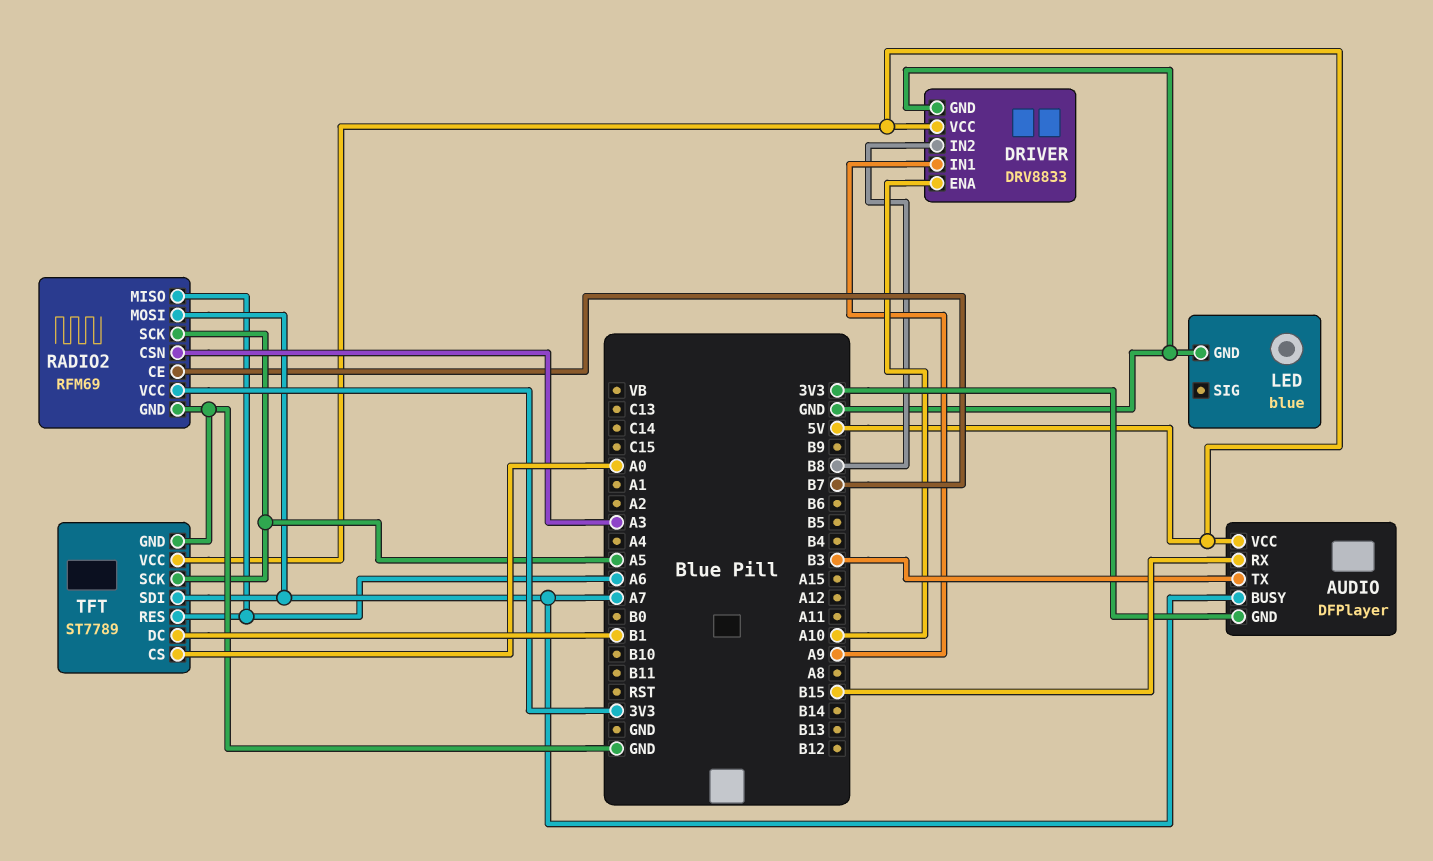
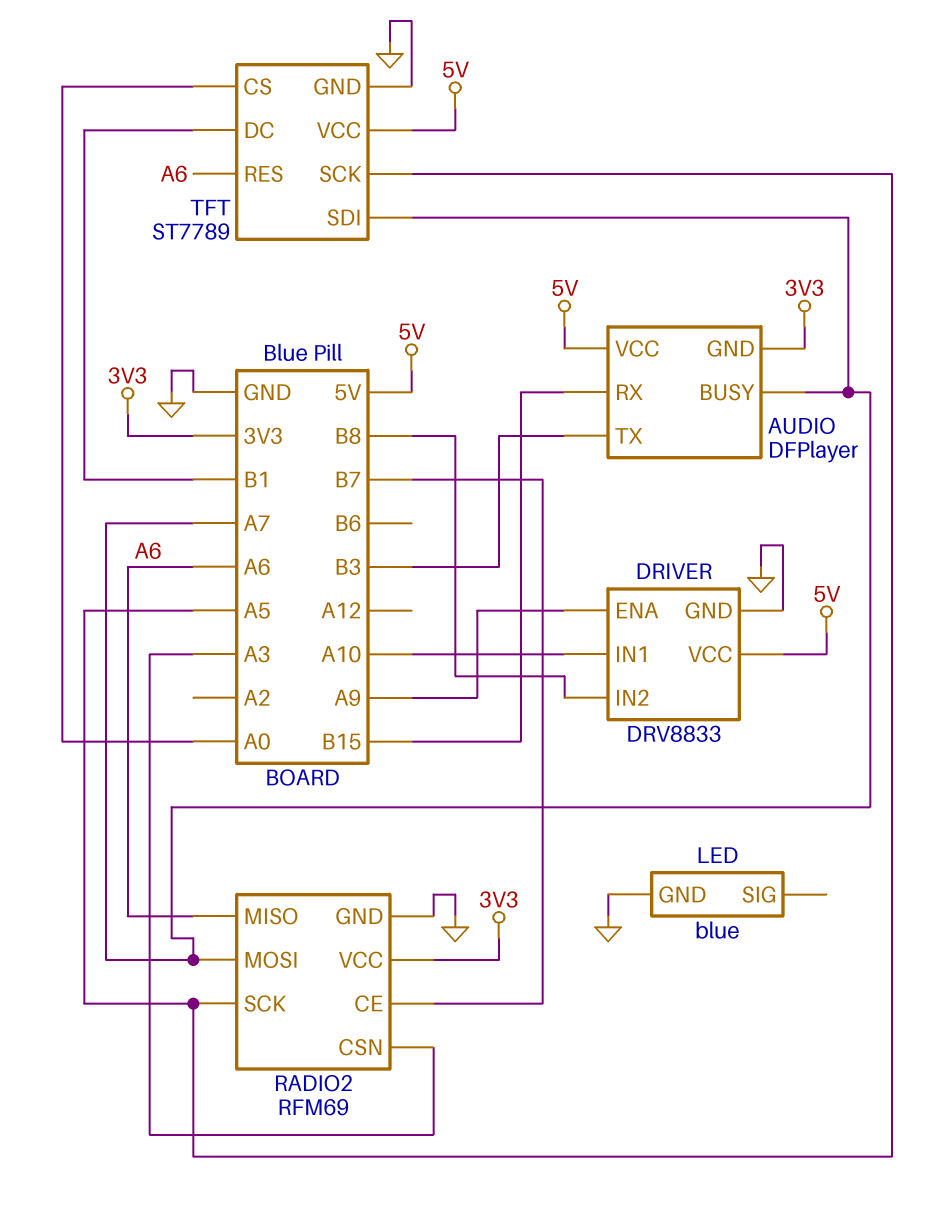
DRIVER pin ENA: A10 -> A9
DRIVER pin IN1: A9 -> A10

